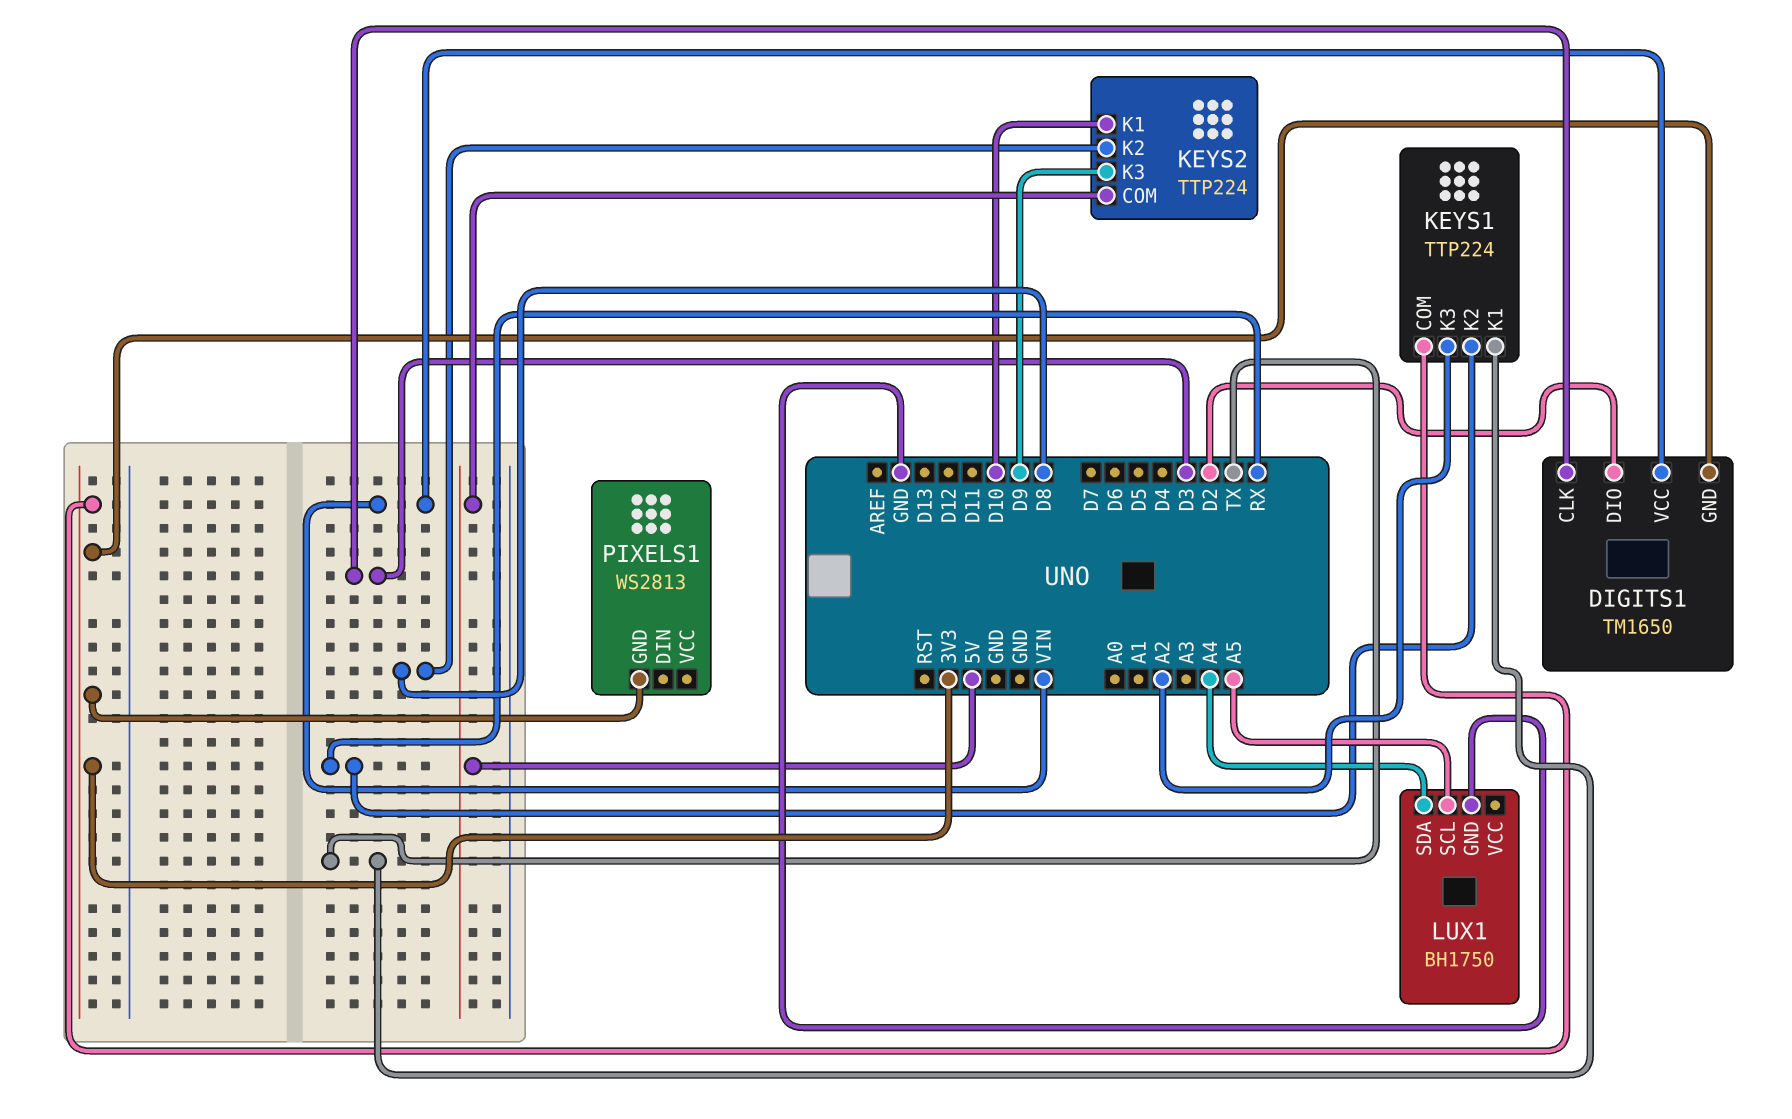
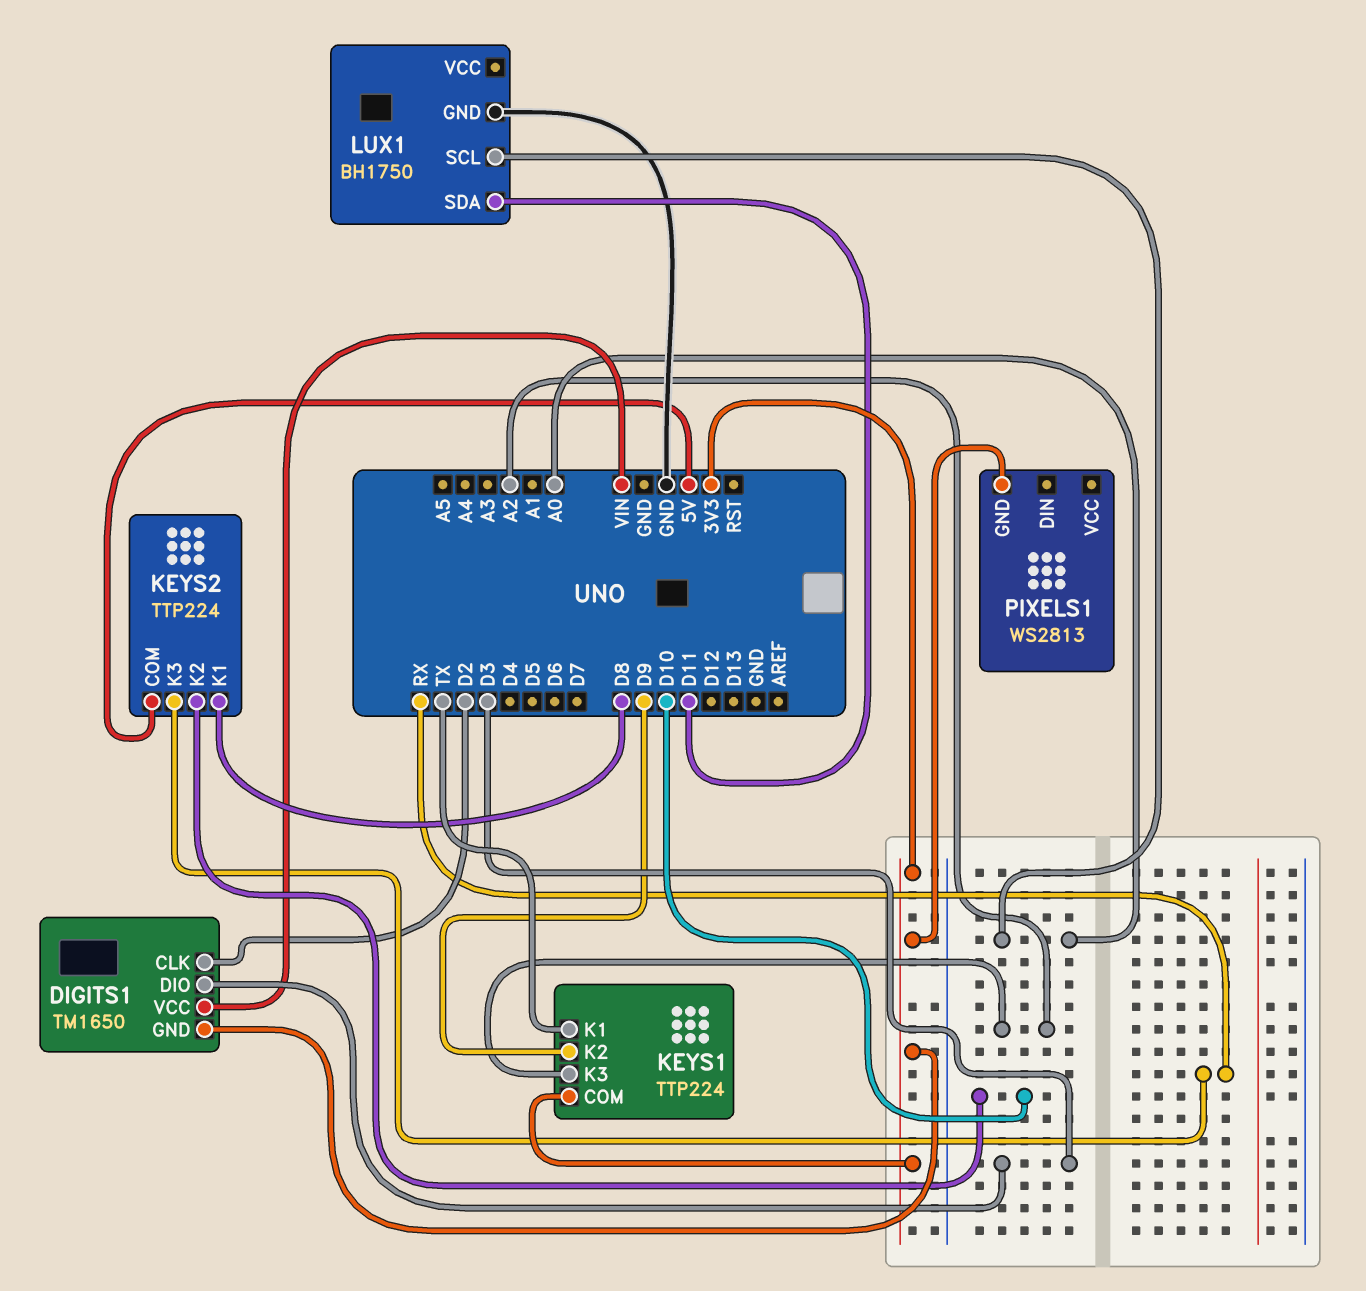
DIGITS1 pin CLK: D3 -> D2
DIGITS1 pin DIO: D2 -> D3
KEYS1 pin K2: RX -> D9
KEYS2 pin K1: D10 -> D8
KEYS2 pin K2: D8 -> D10
KEYS2 pin K3: D9 -> RX
LUX1 pin SCL: A5 -> A0
LUX1 pin SDA: A4 -> D11

